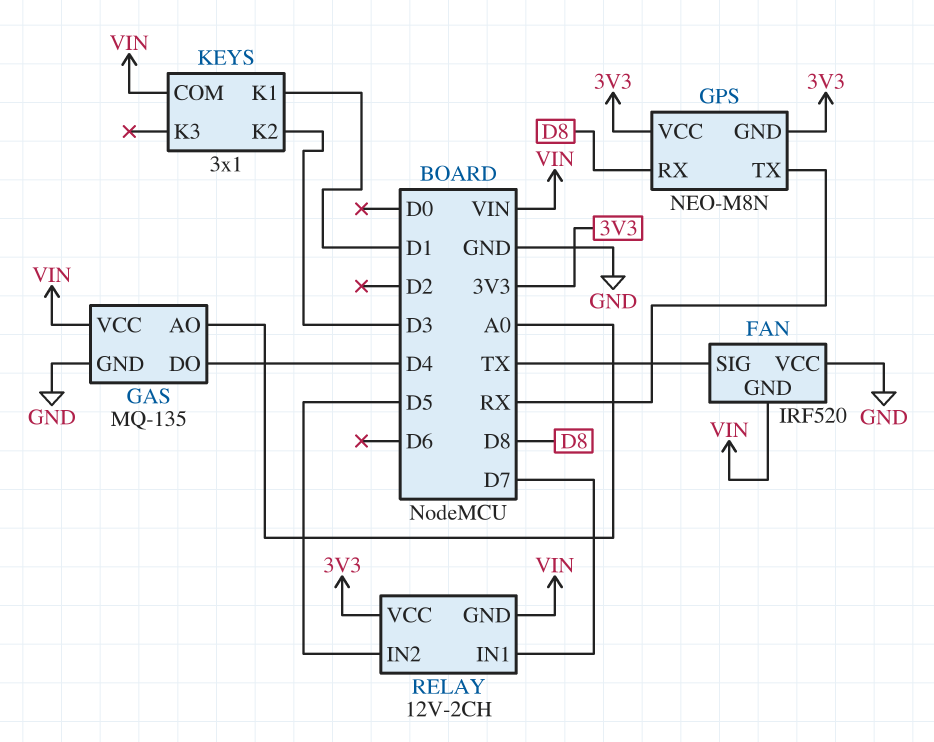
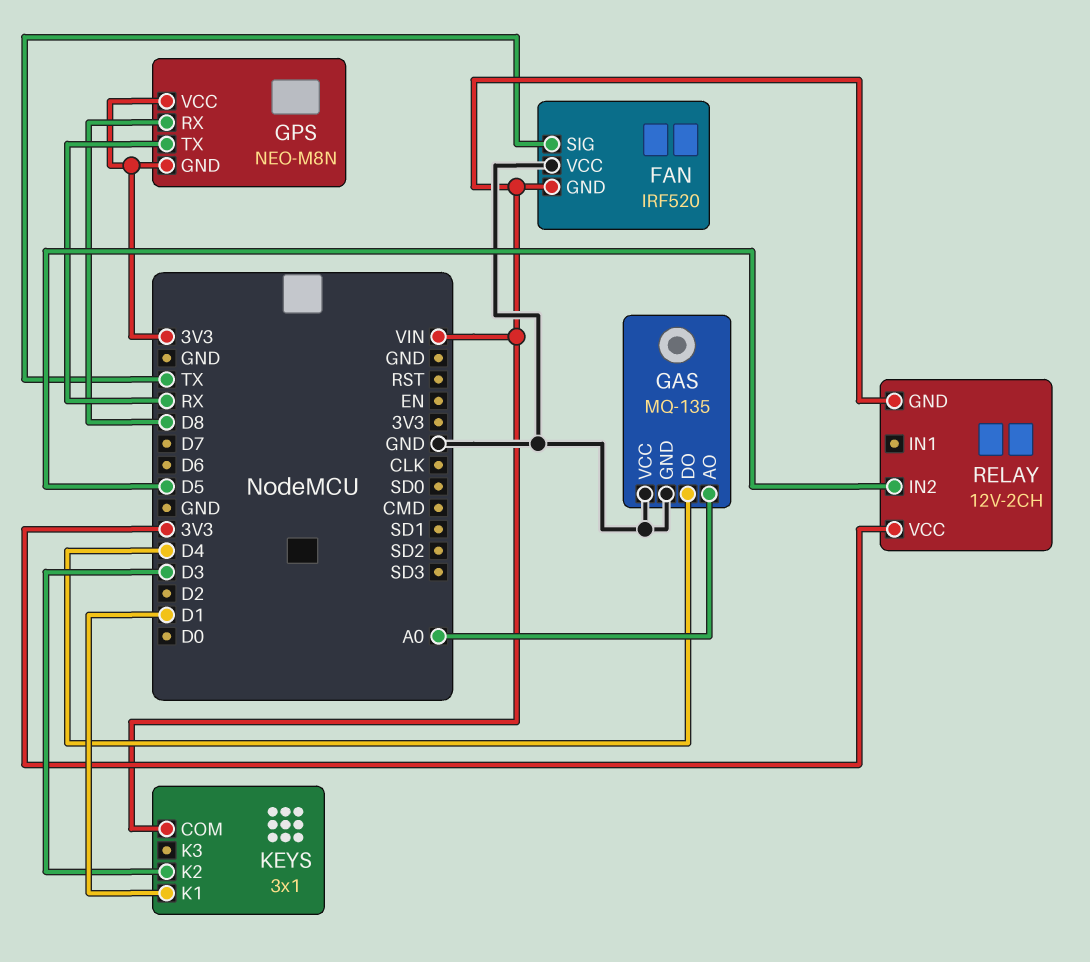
GAS pin VCC: VIN -> GND
RELAY pin IN1: D7 -> none

